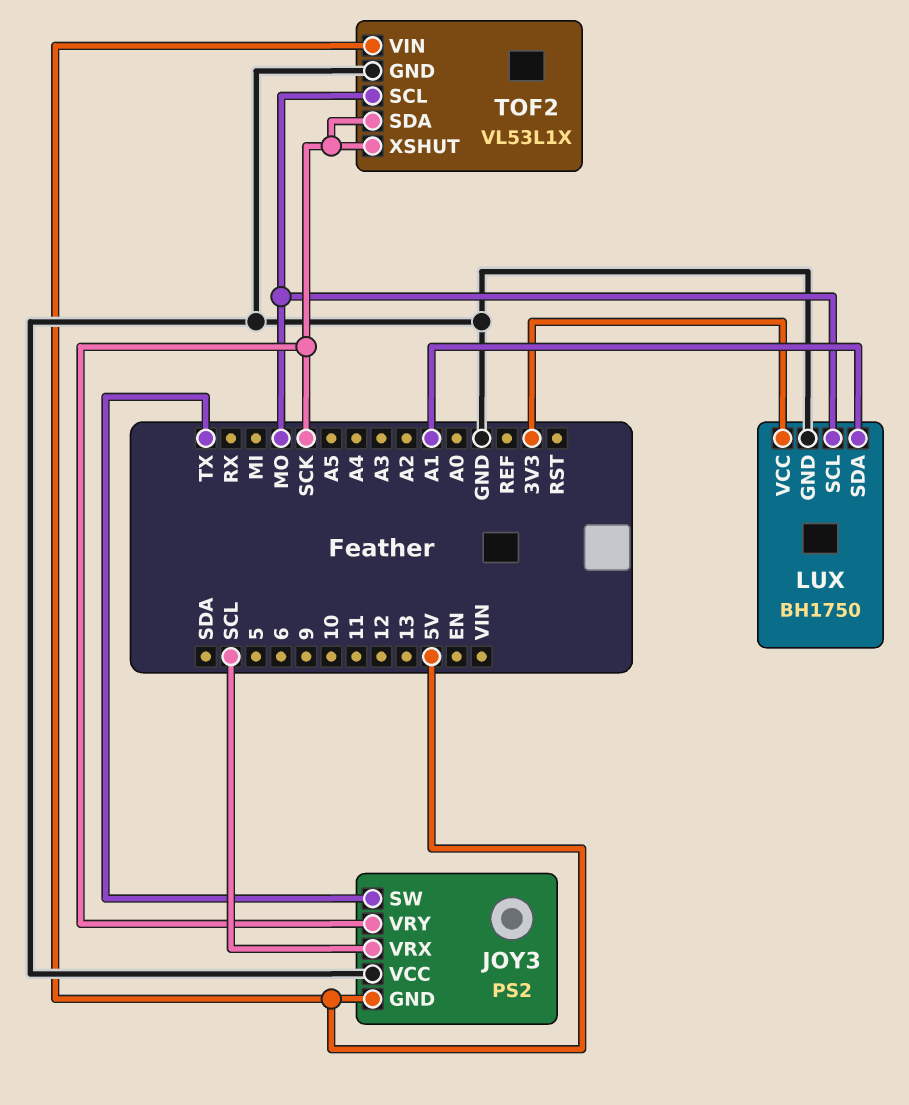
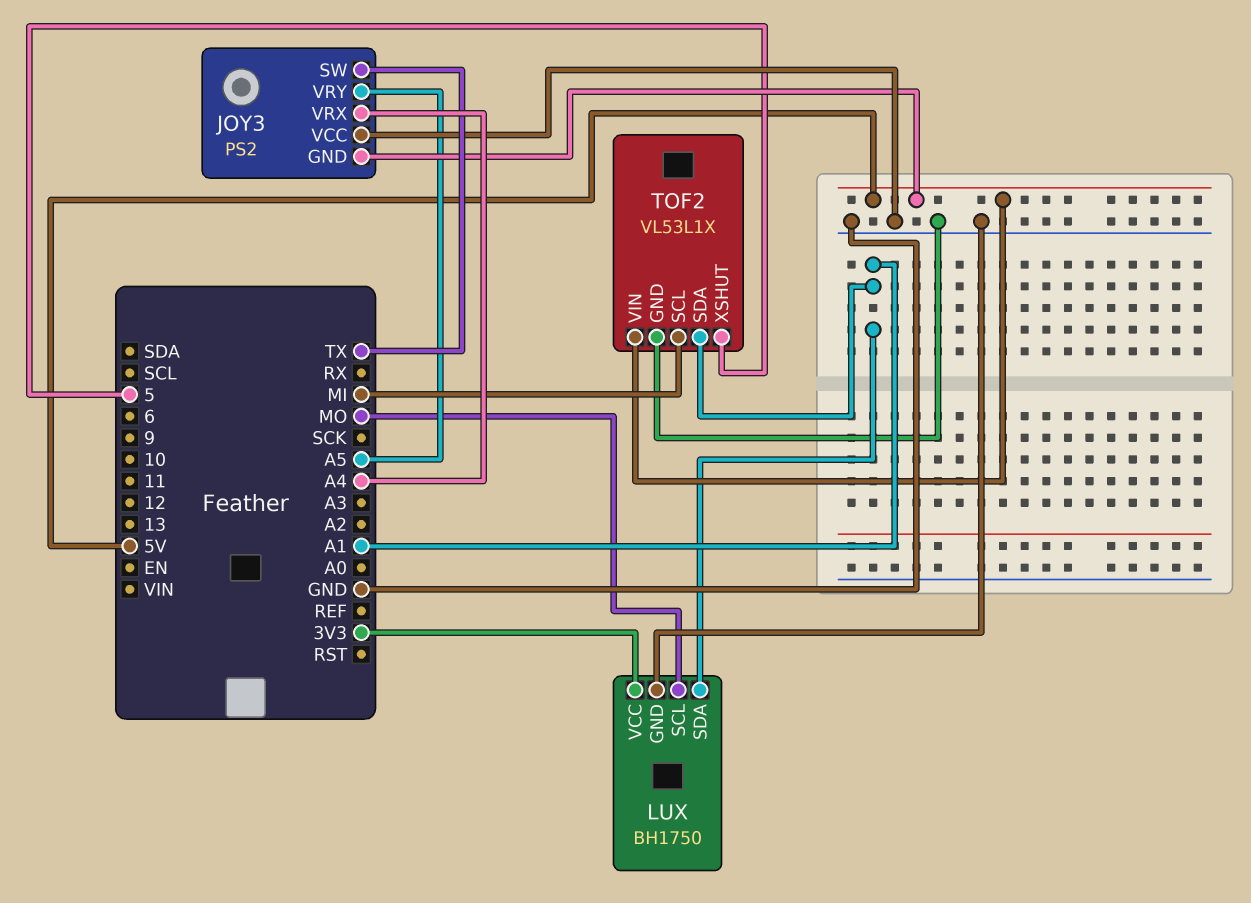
JOY3 pin VRX: SCL -> A4
JOY3 pin VRY: SCK -> A5
TOF2 pin SCL: MO -> MI
TOF2 pin SDA: SCK -> A1
TOF2 pin XSHUT: SCK -> 5

